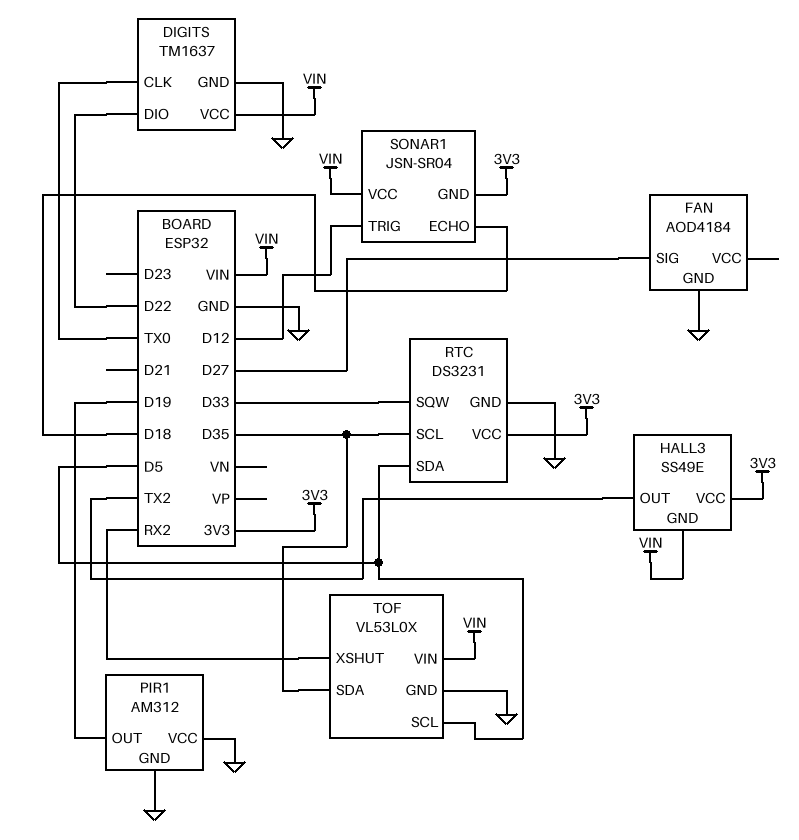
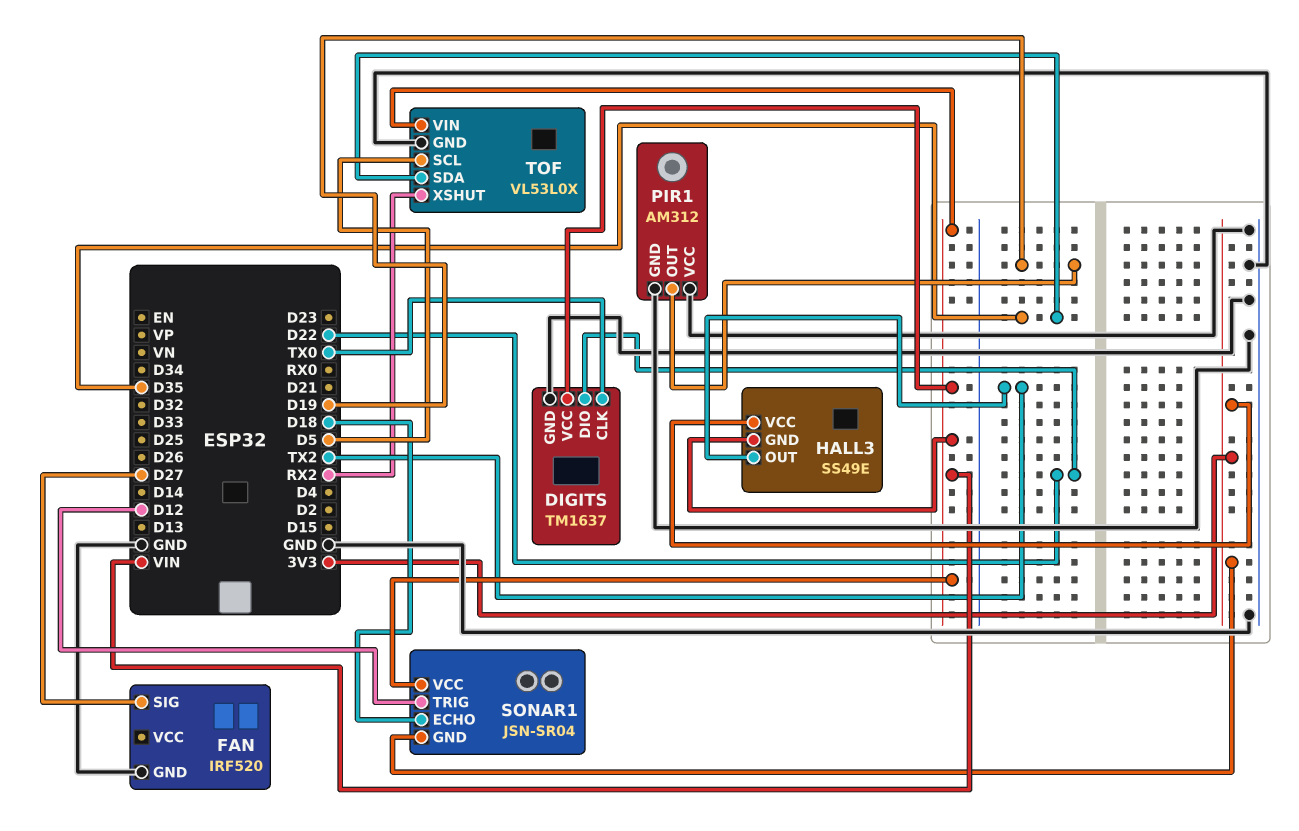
FAN: AOD4184 -> IRF520
RTC: DS3231 -> none
RTC pin GND: GND -> none
RTC pin SCL: D35 -> none
RTC pin SDA: D5 -> none
RTC pin SQW: D33 -> none
RTC pin VCC: 3V3 -> none

